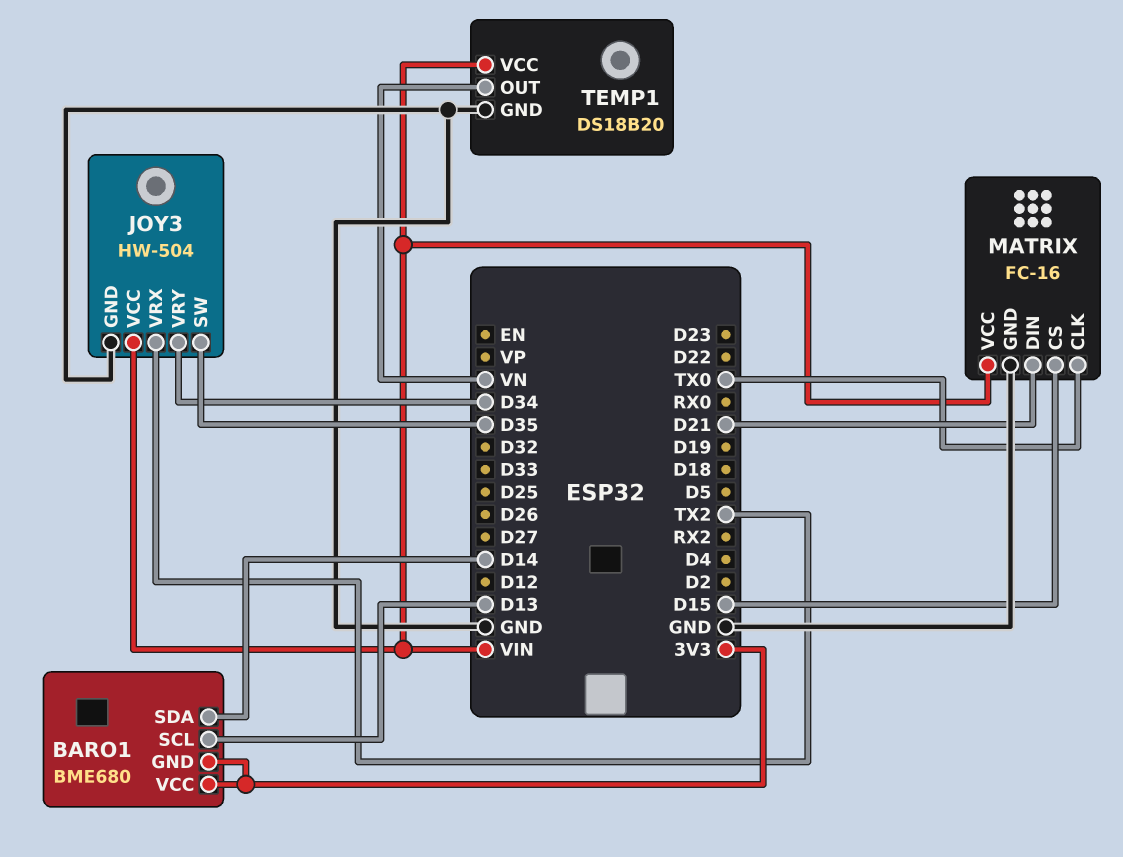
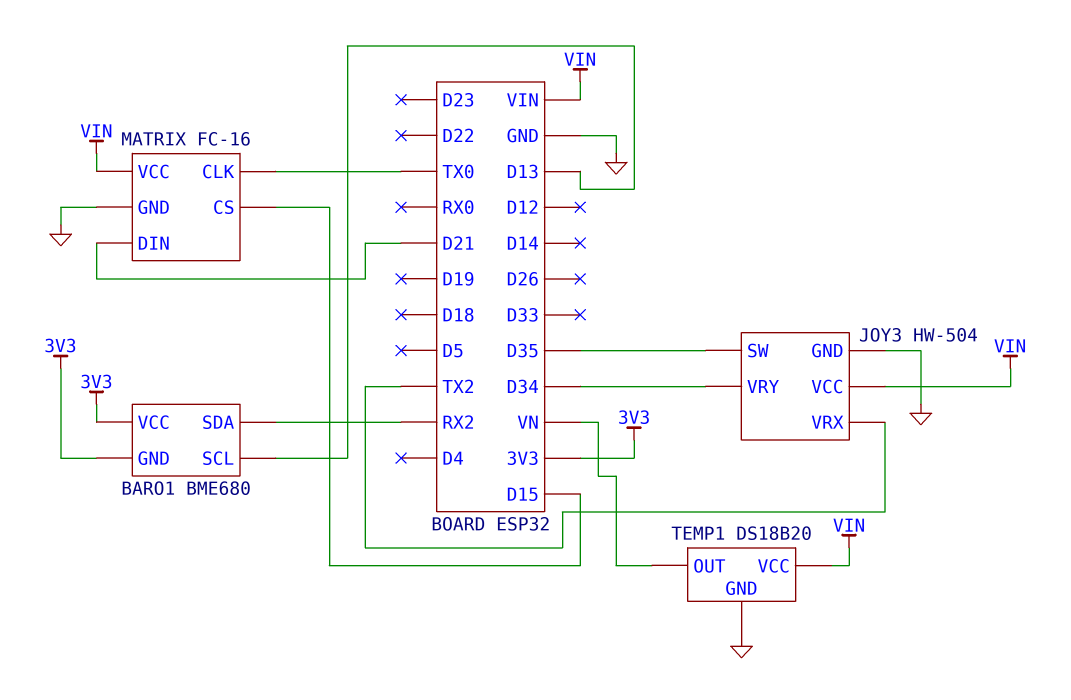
BARO1 pin SDA: D14 -> RX2

